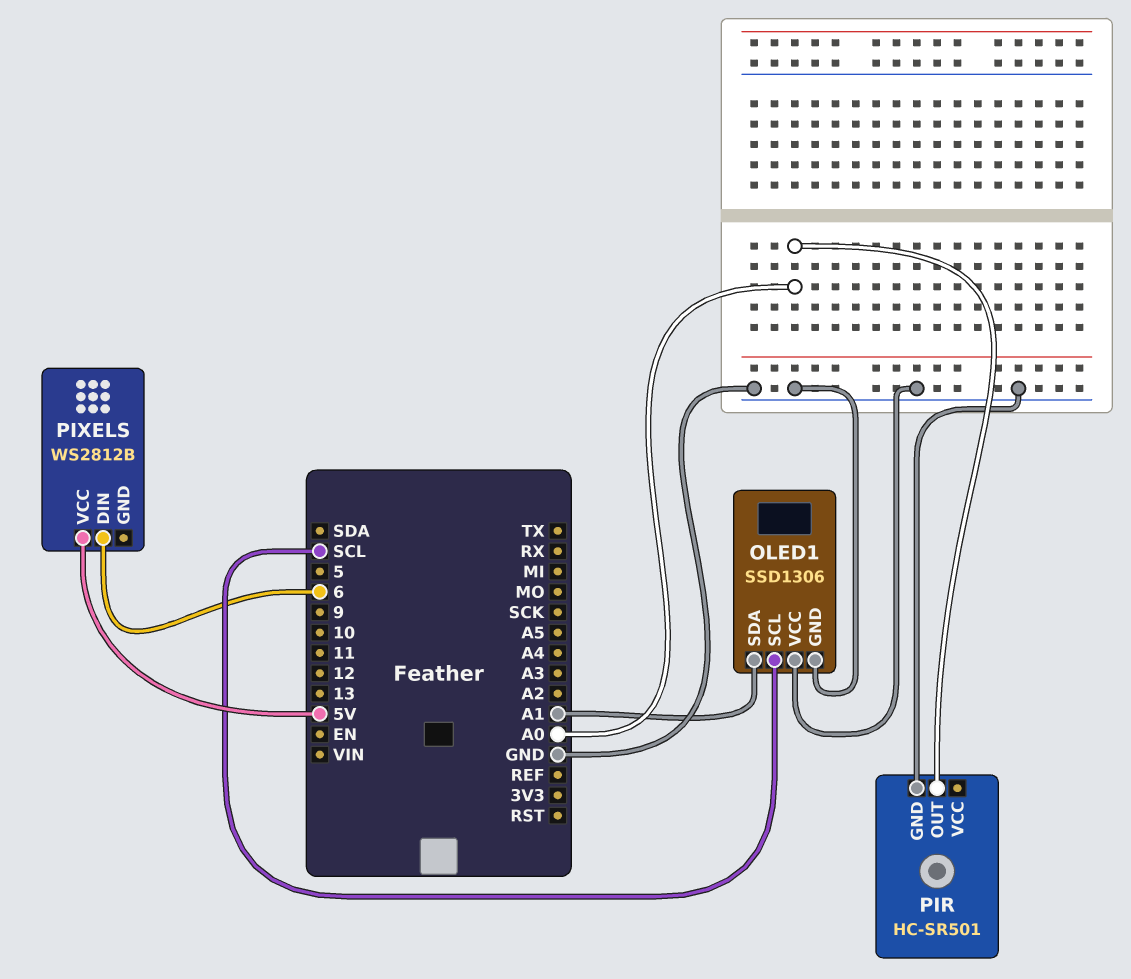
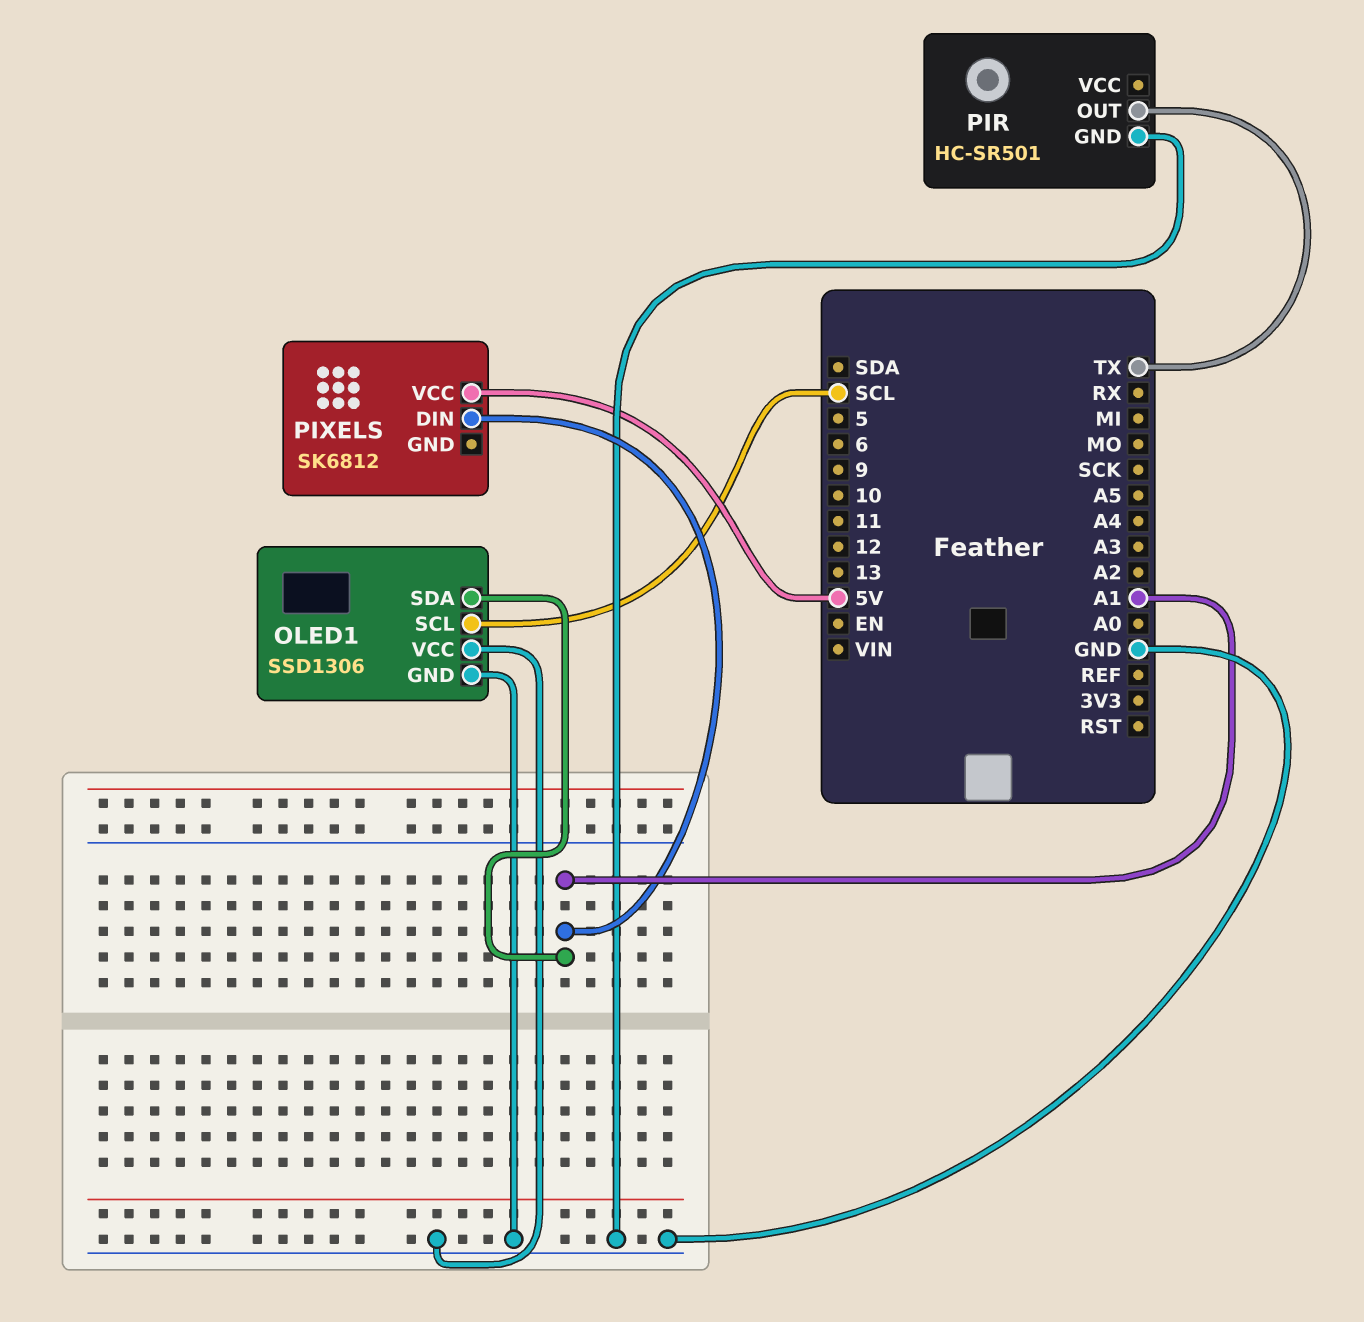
PIR pin OUT: A0 -> TX
PIXELS: WS2812B -> SK6812
PIXELS pin DIN: 6 -> A1

